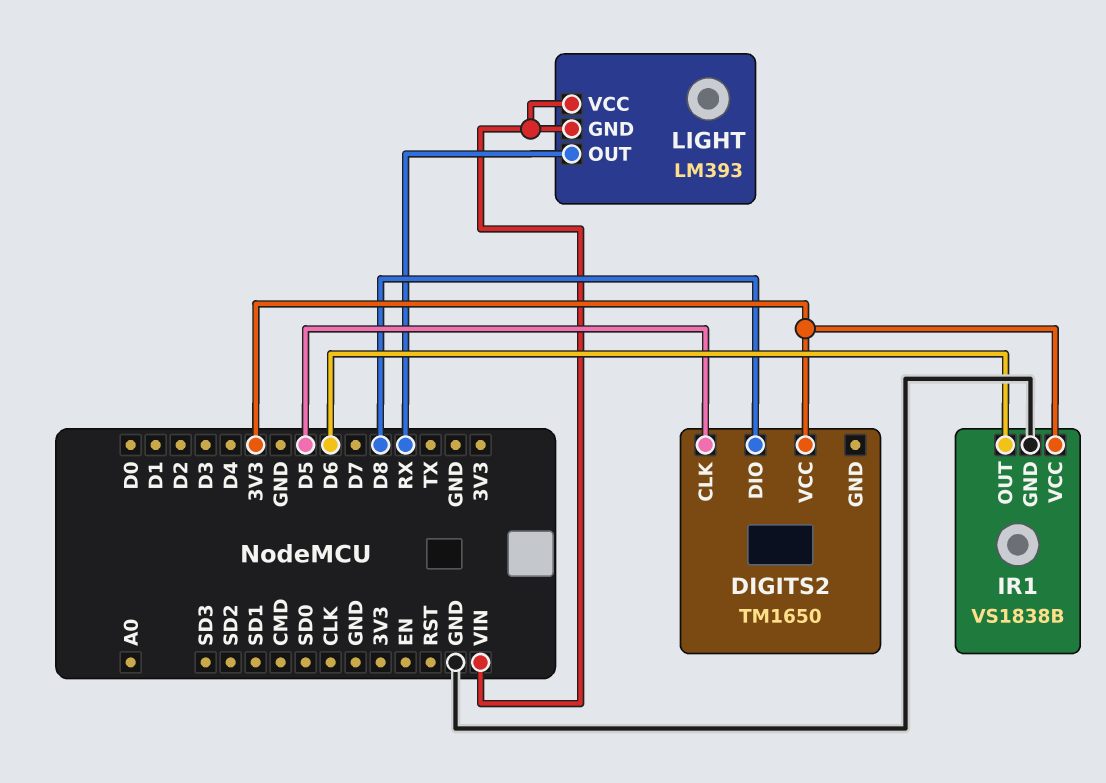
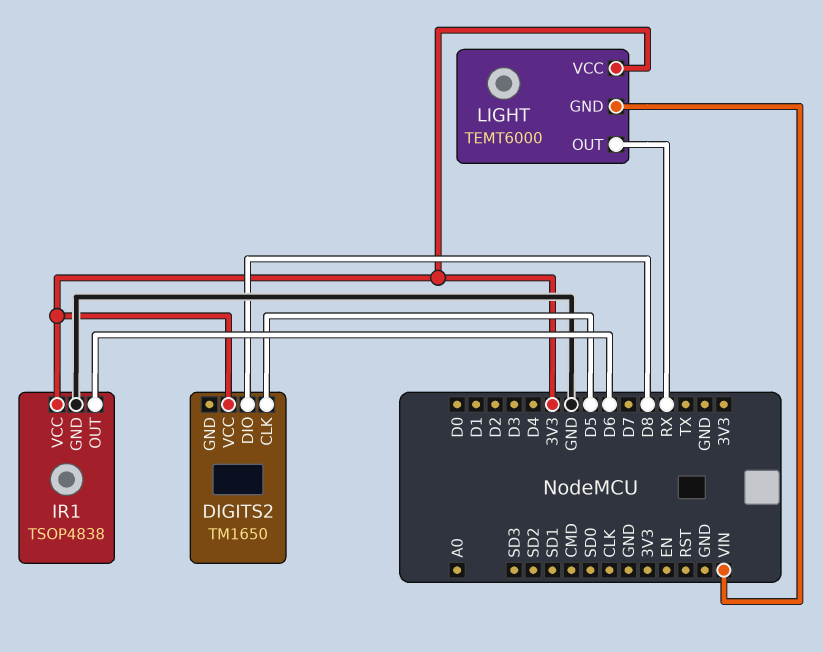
IR1: VS1838B -> TSOP4838
LIGHT: LM393 -> TEMT6000
LIGHT pin VCC: VIN -> 3V3

